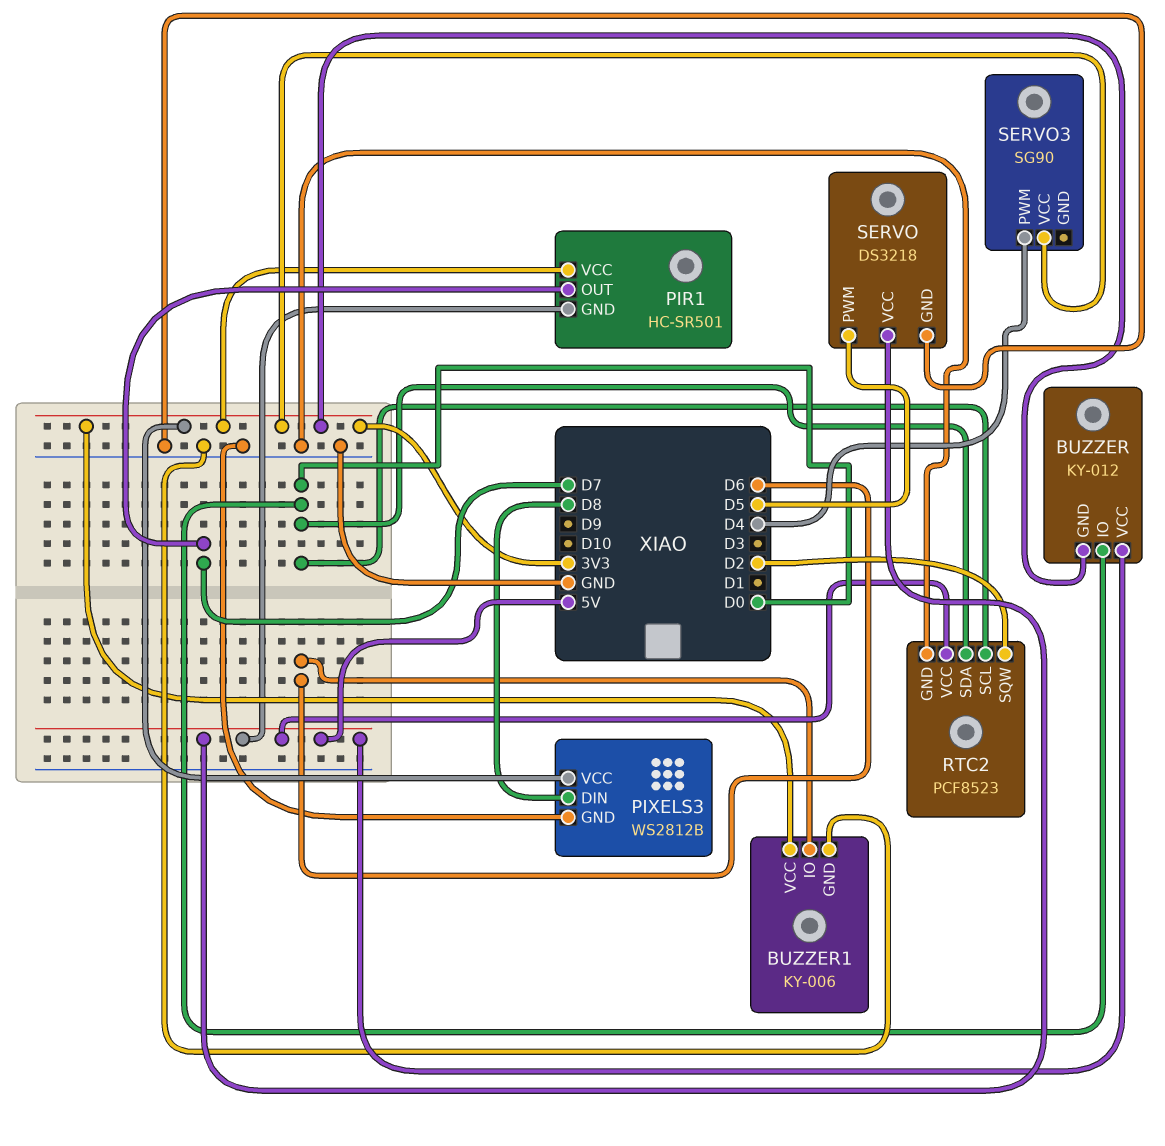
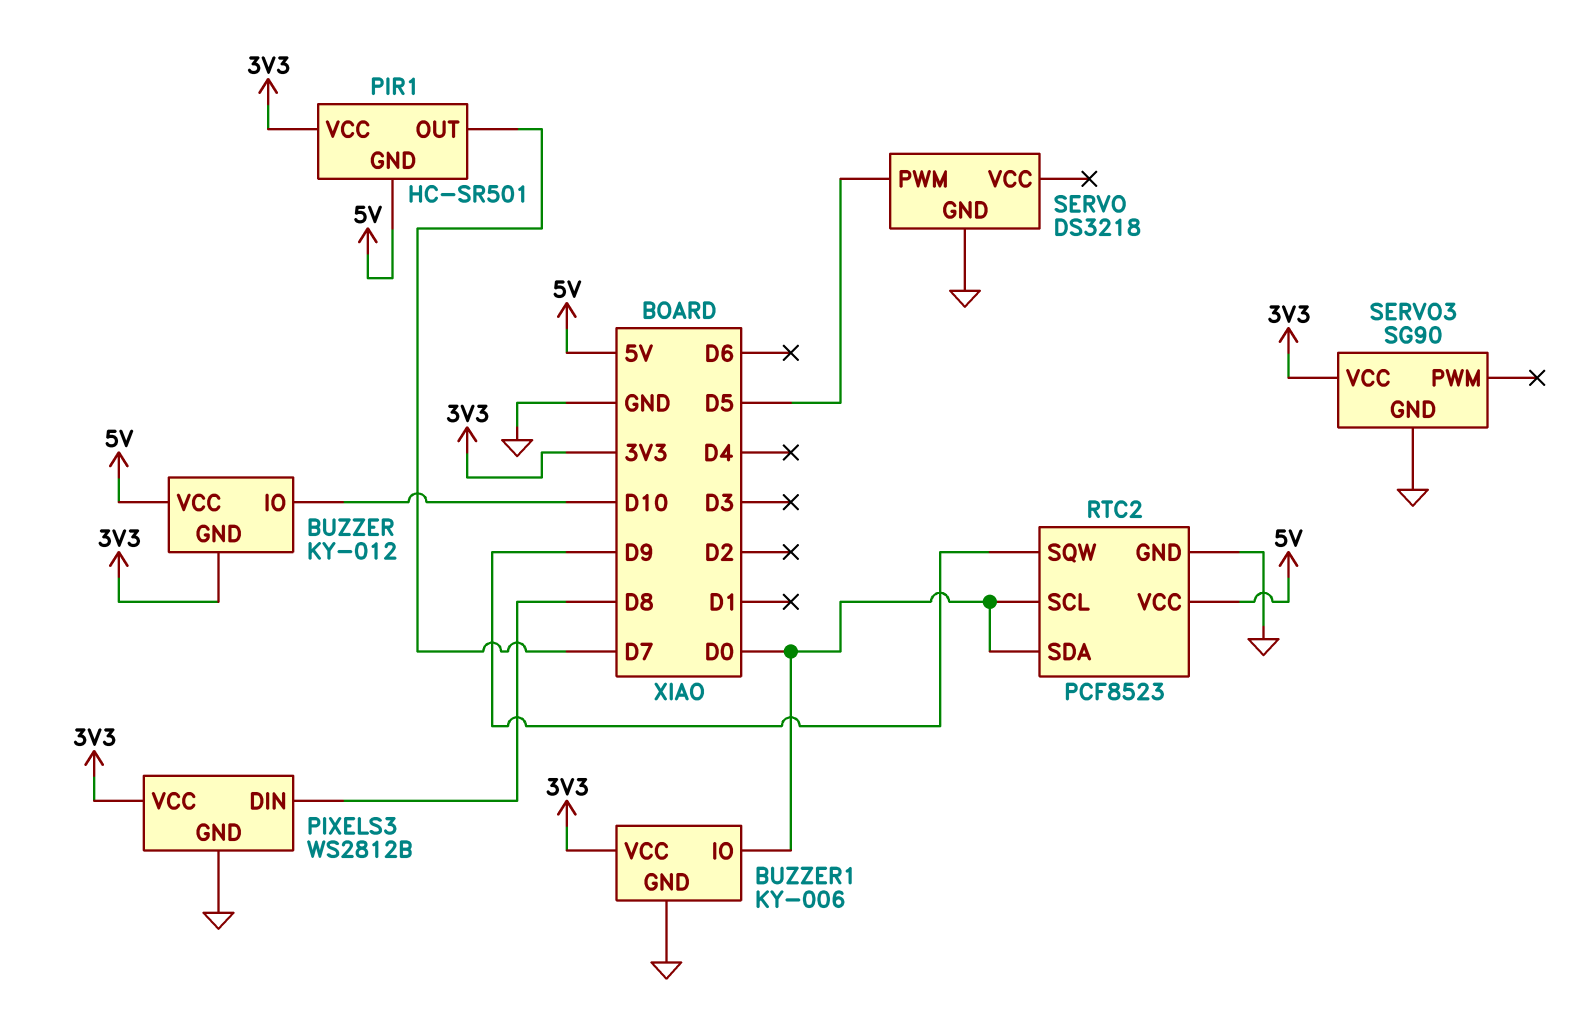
BUZZER pin IO: D0 -> D10
BUZZER1 pin IO: D6 -> D0
RTC2 pin SQW: D2 -> D9
SERVO pin VCC: 5V -> none
SERVO3 pin GND: none -> GND
SERVO3 pin PWM: D4 -> none

